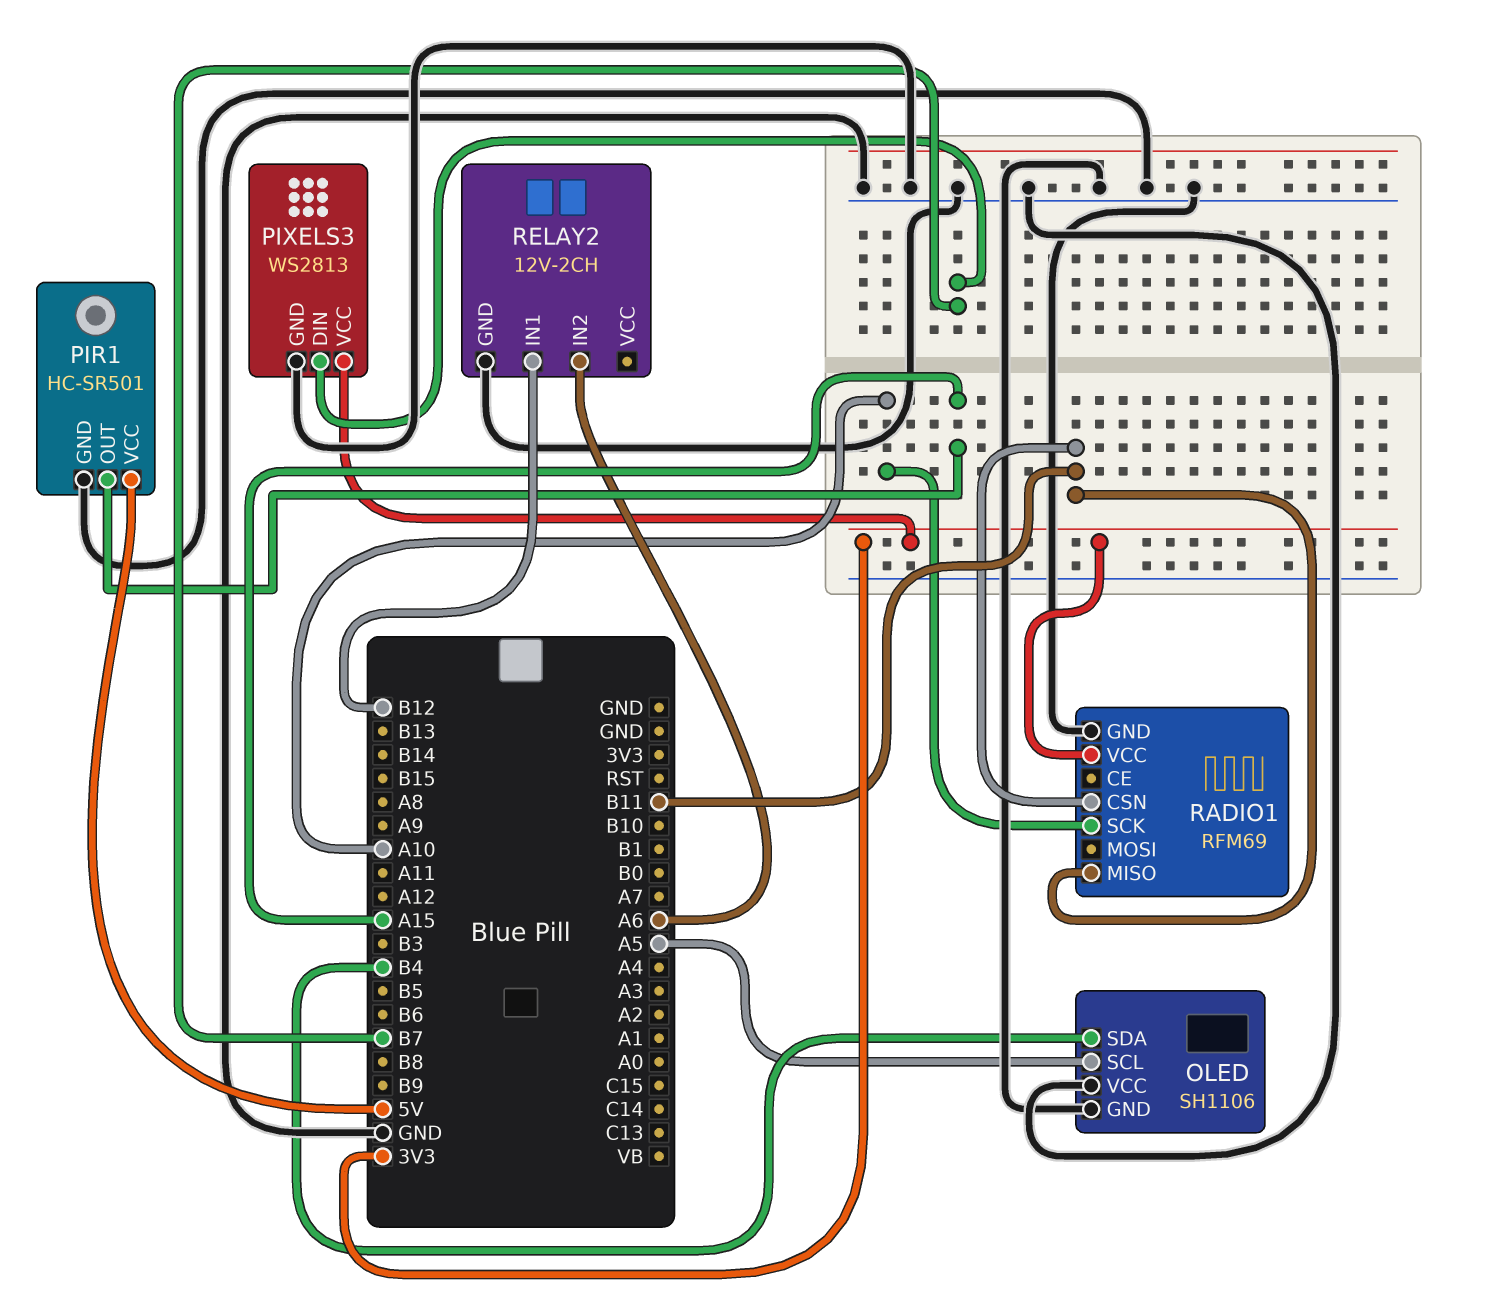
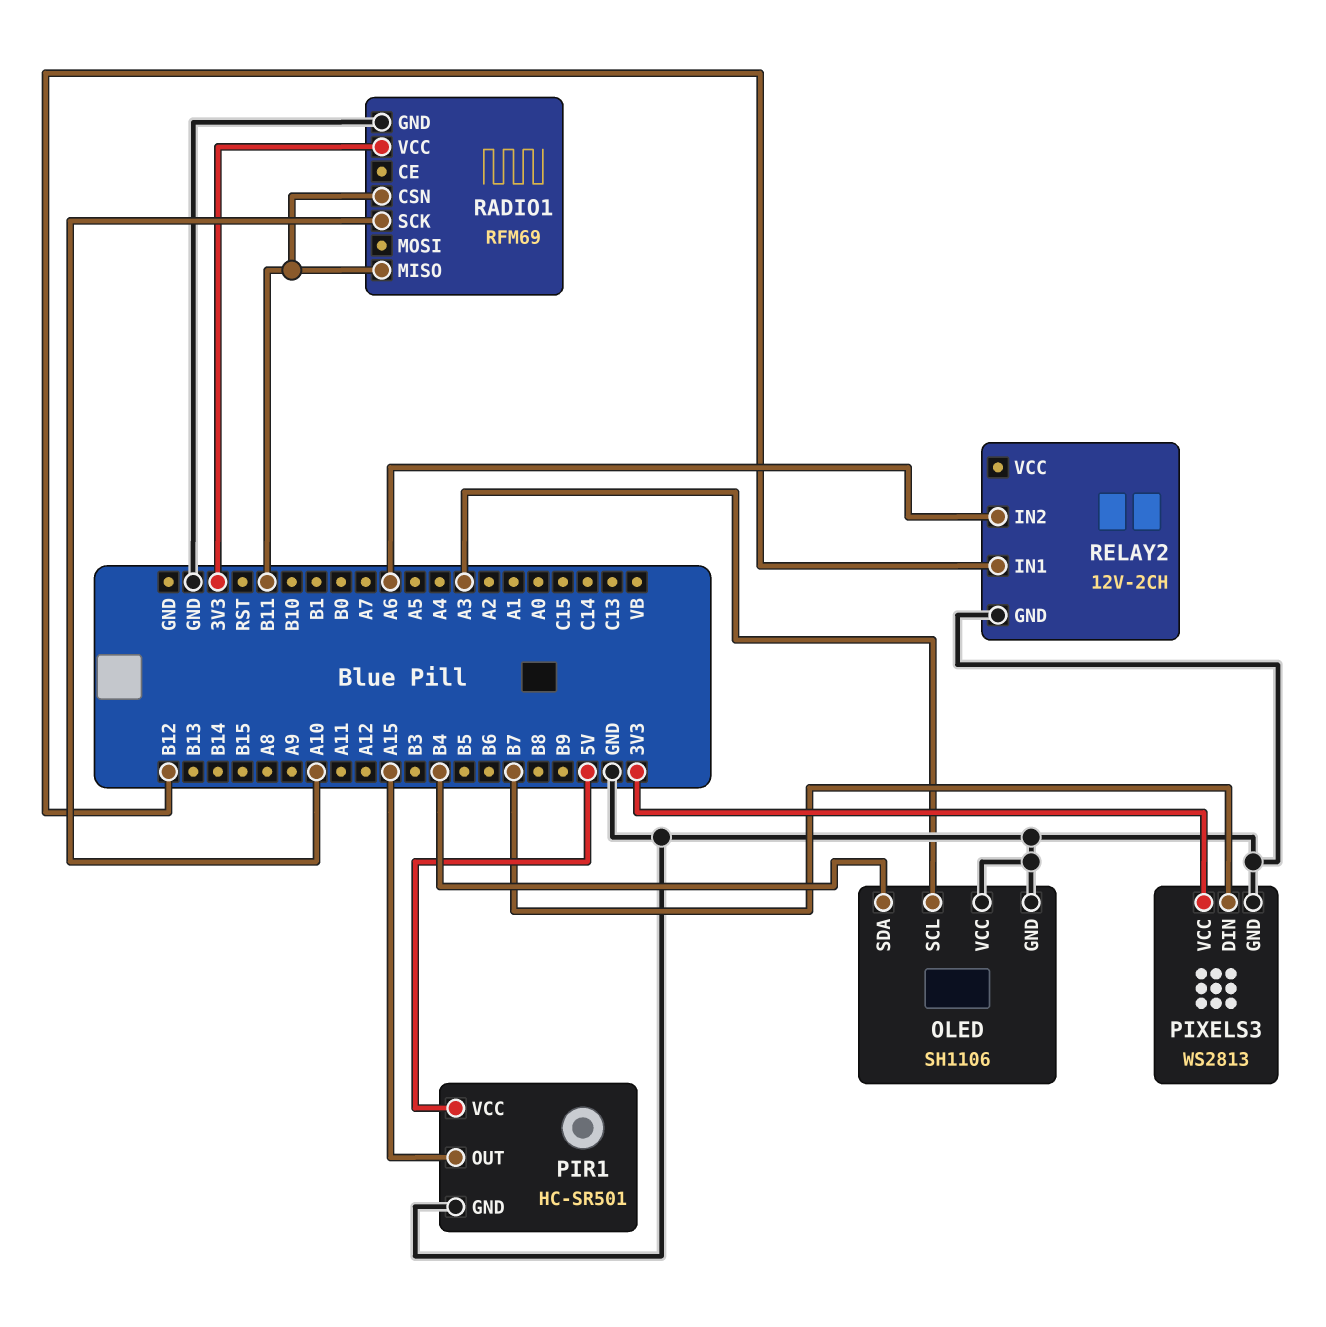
OLED pin SCL: A5 -> A3

